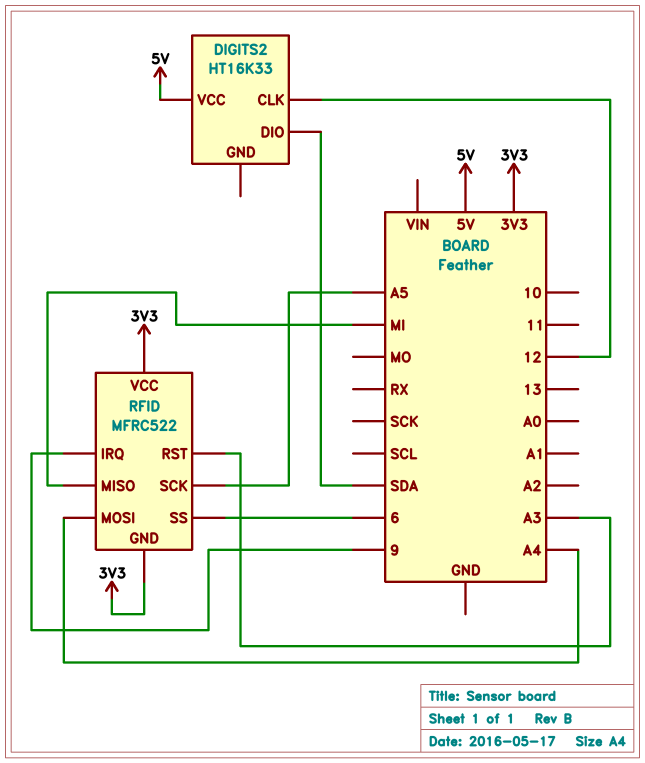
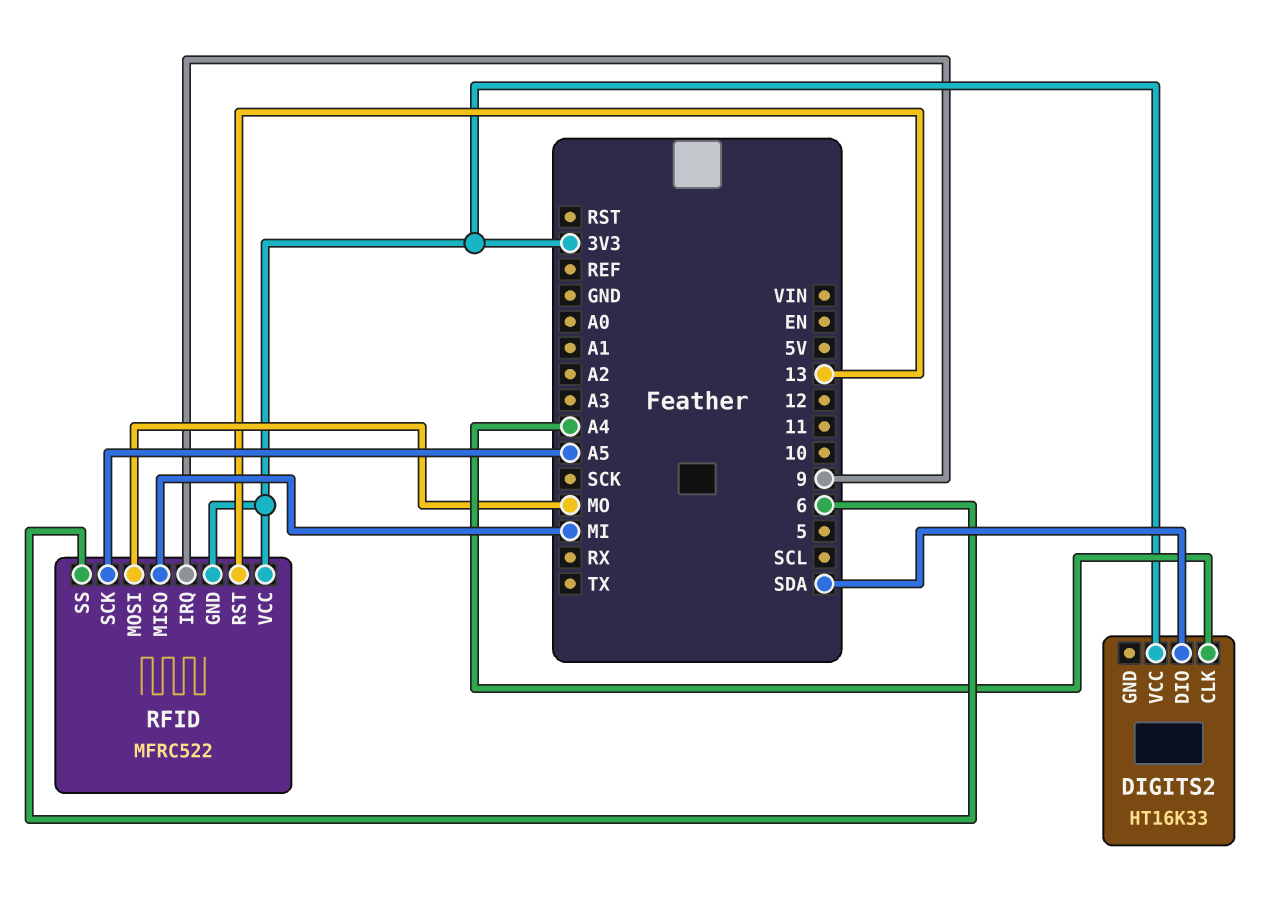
DIGITS2 pin CLK: 12 -> A4
DIGITS2 pin VCC: 5V -> 3V3
RFID pin MOSI: A4 -> MO
RFID pin RST: A3 -> 13

